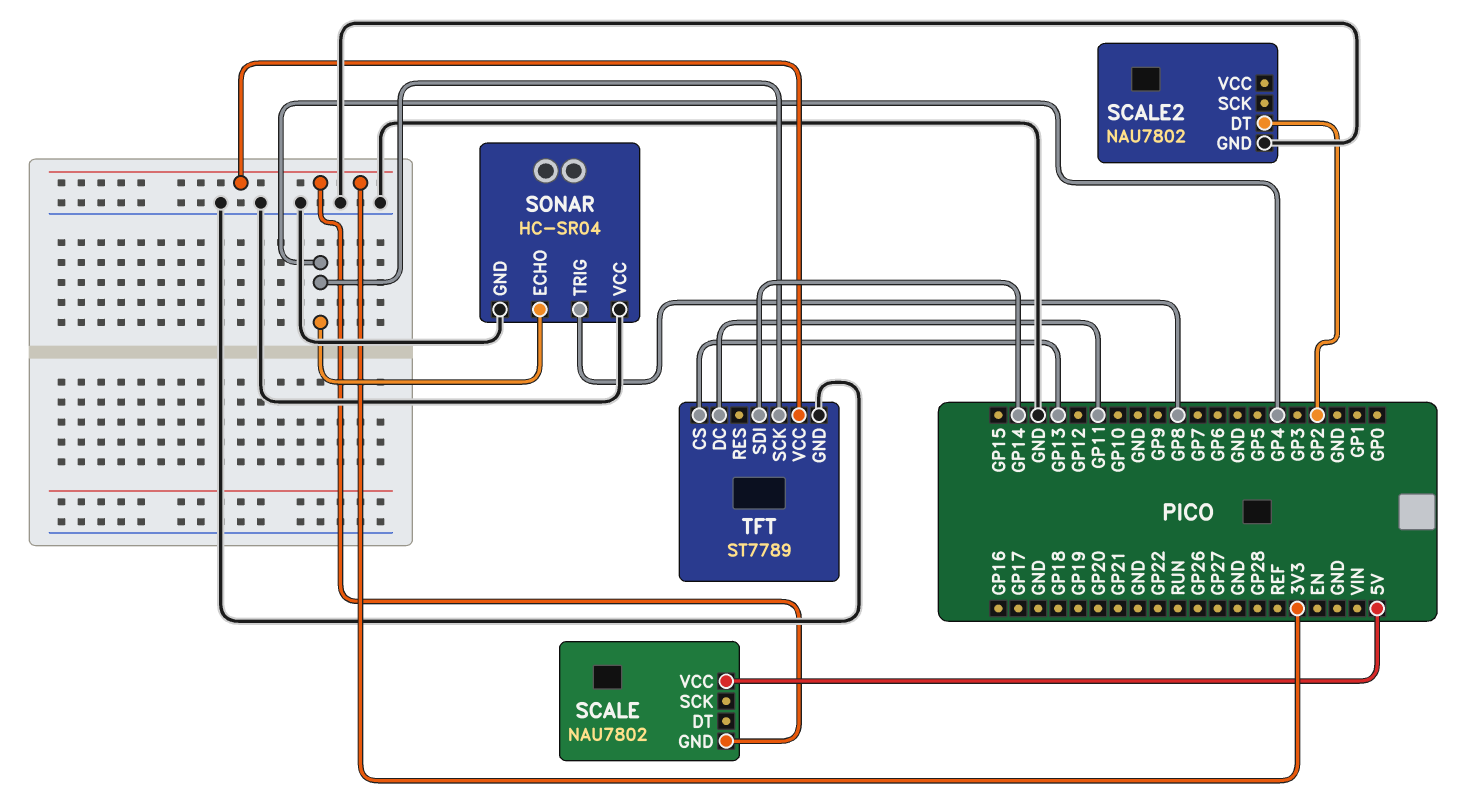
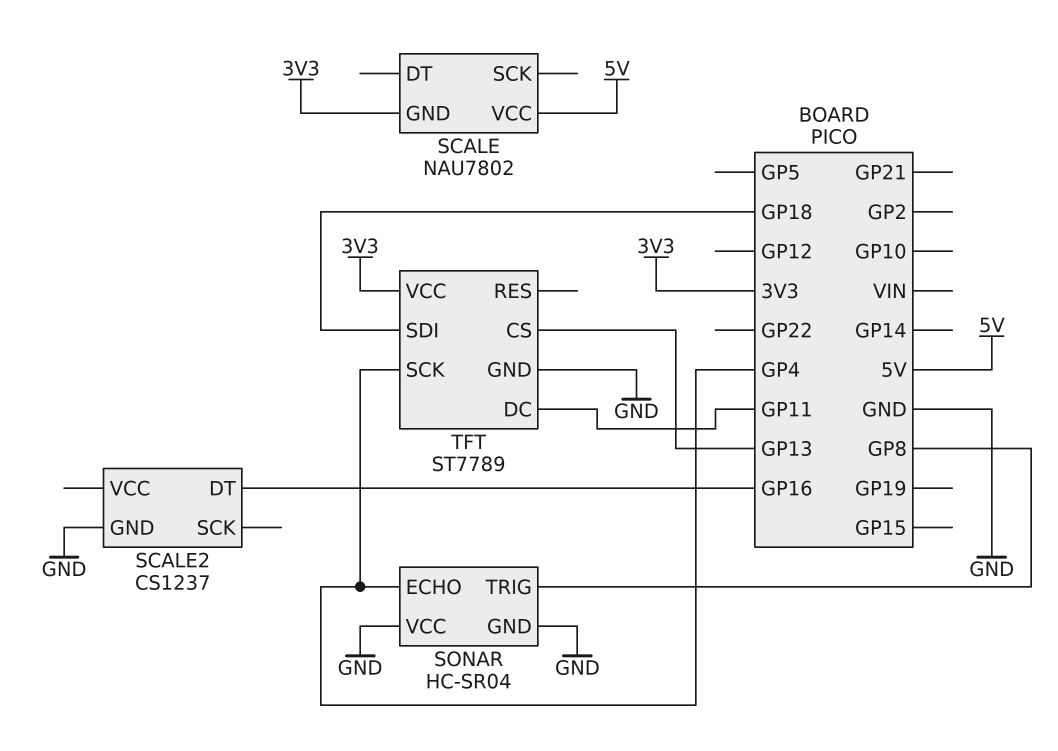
SCALE2: NAU7802 -> CS1237
SCALE2 pin DT: GP2 -> GP16
TFT pin SDI: GP14 -> GP18

